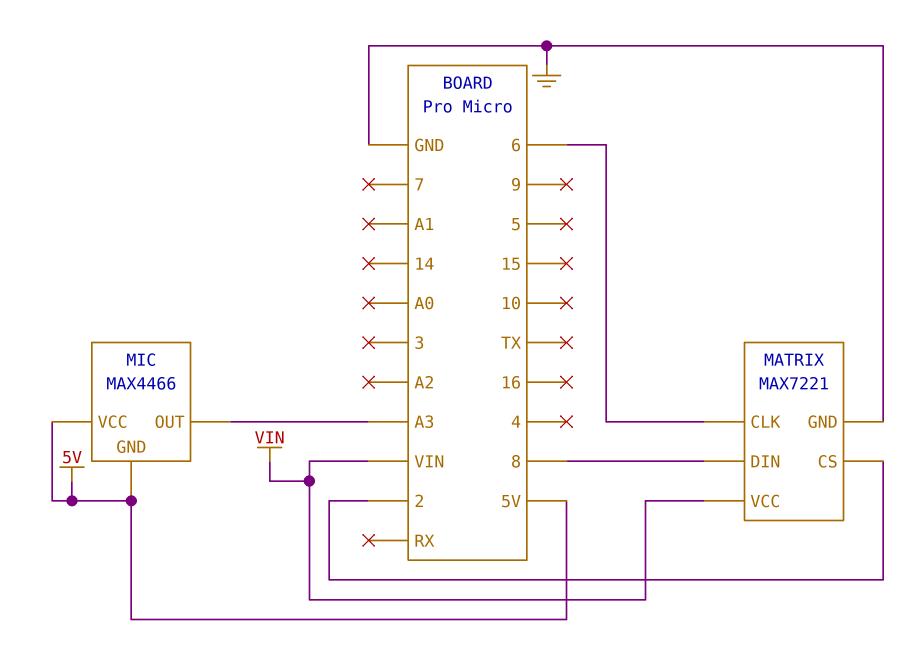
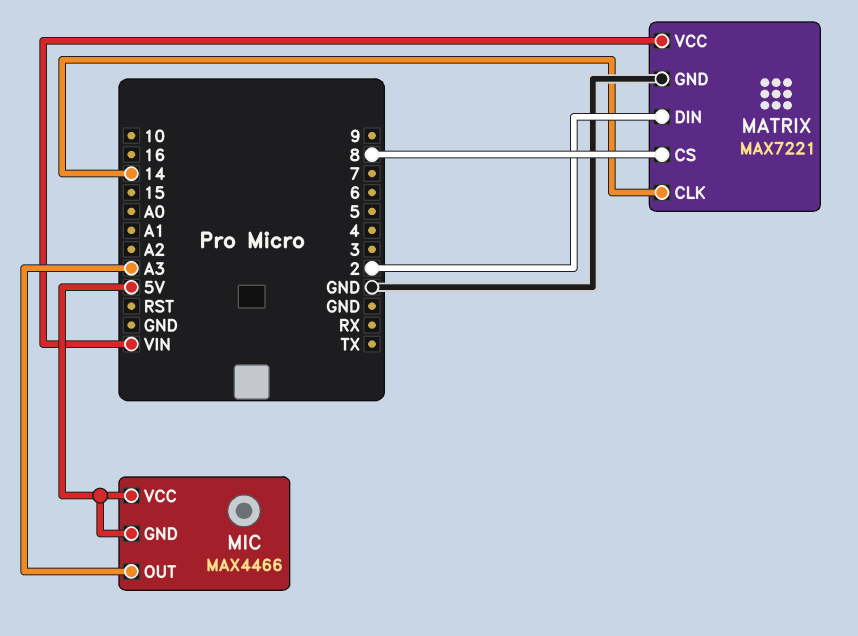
MATRIX pin CLK: 6 -> 14
MATRIX pin CS: 2 -> 8
MATRIX pin DIN: 8 -> 2

